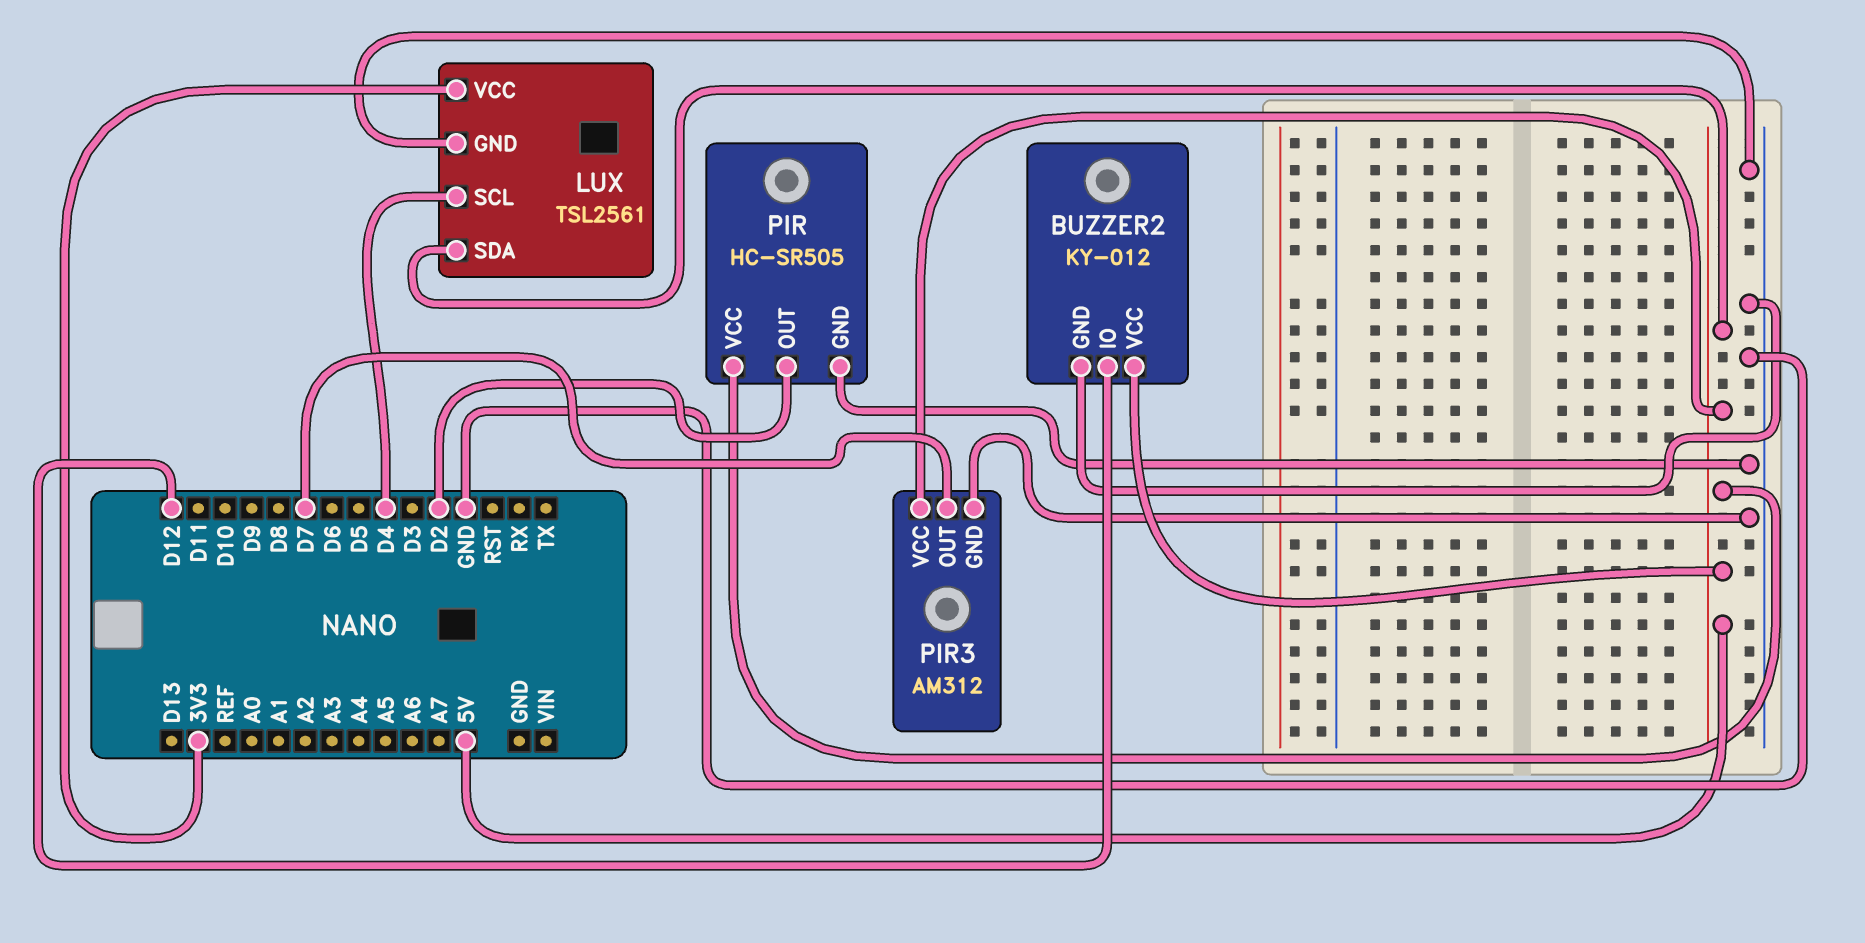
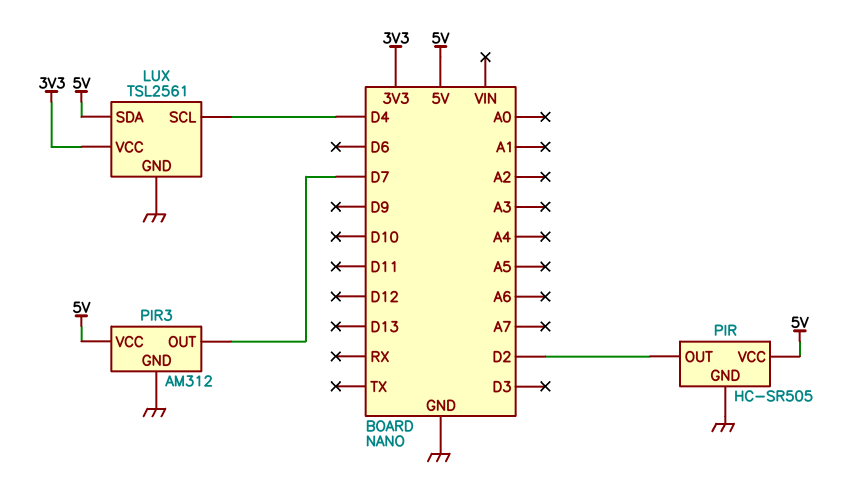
BUZZER2: KY-012 -> none
BUZZER2 pin GND: GND -> none
BUZZER2 pin IO: D12 -> none
BUZZER2 pin VCC: 5V -> none

